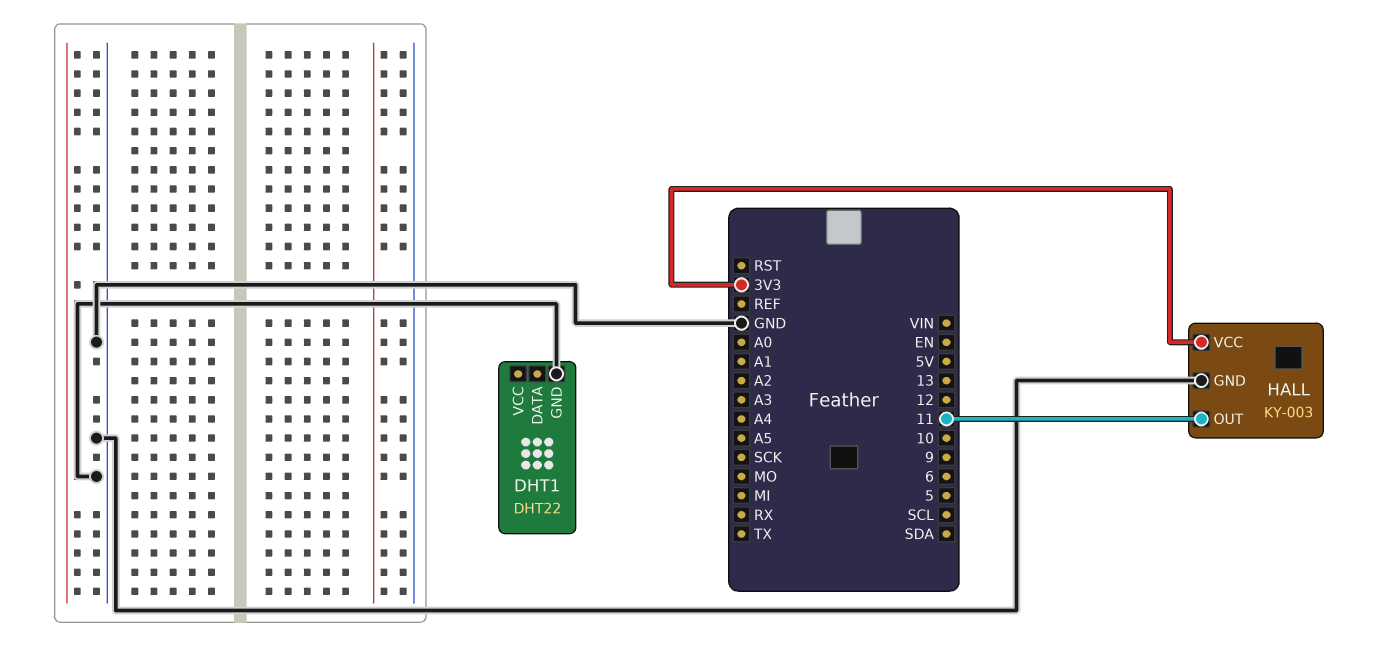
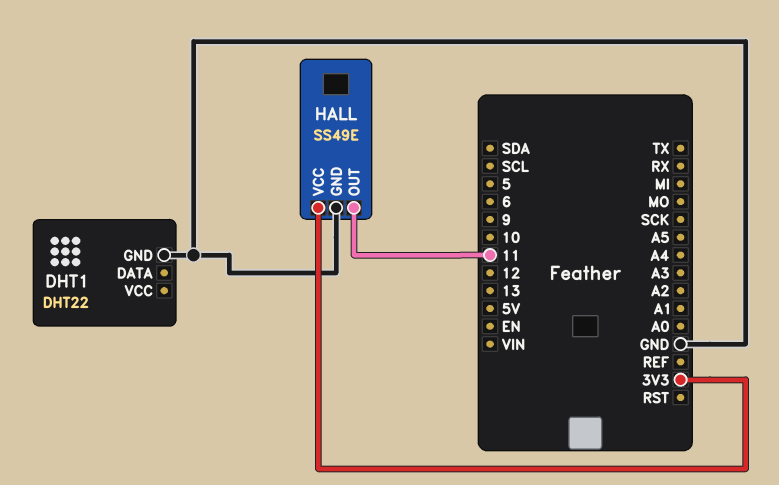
HALL: KY-003 -> SS49E

